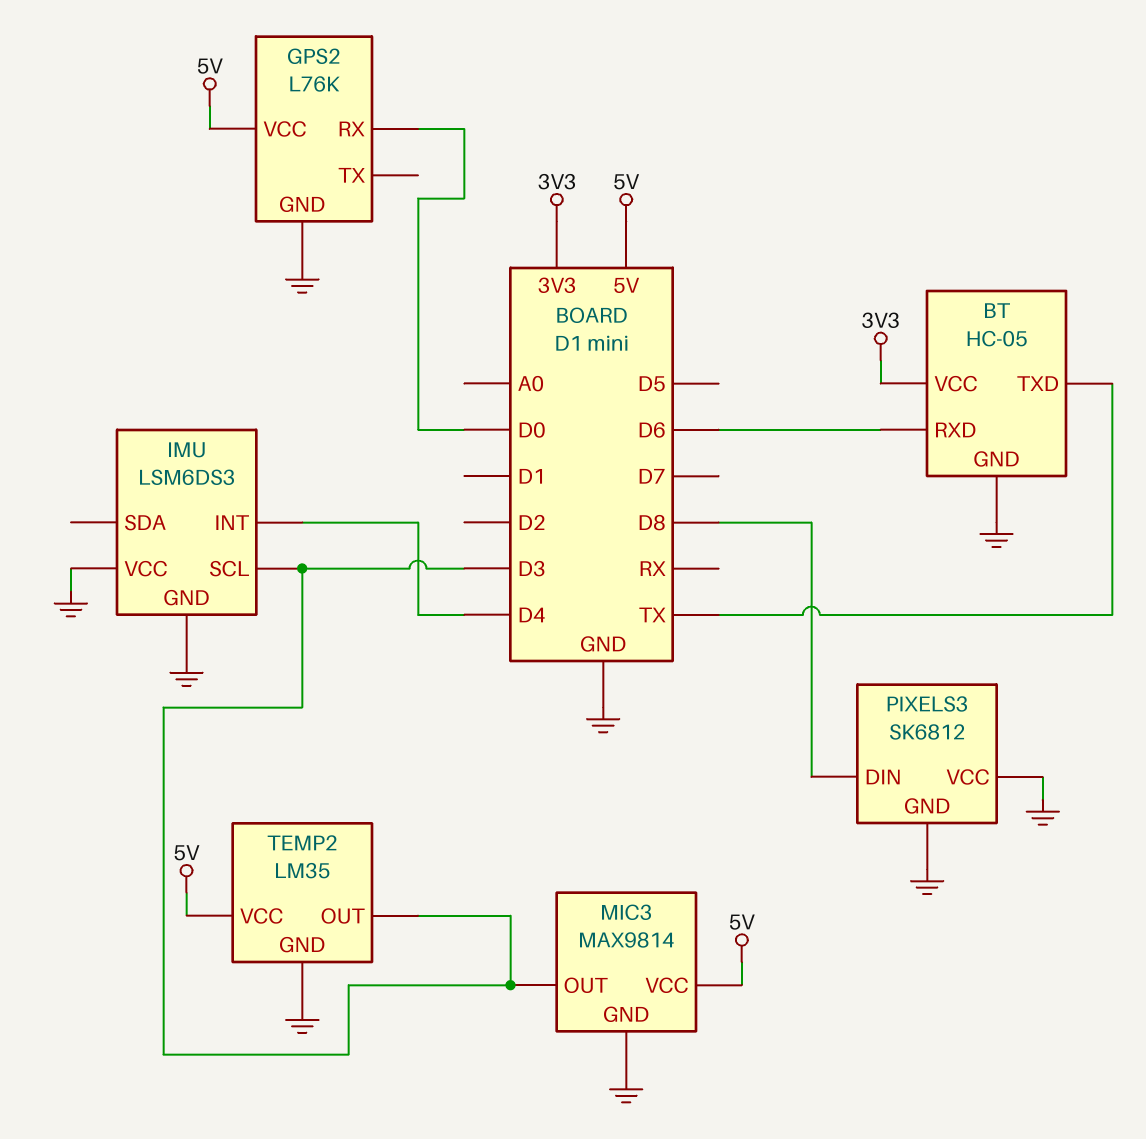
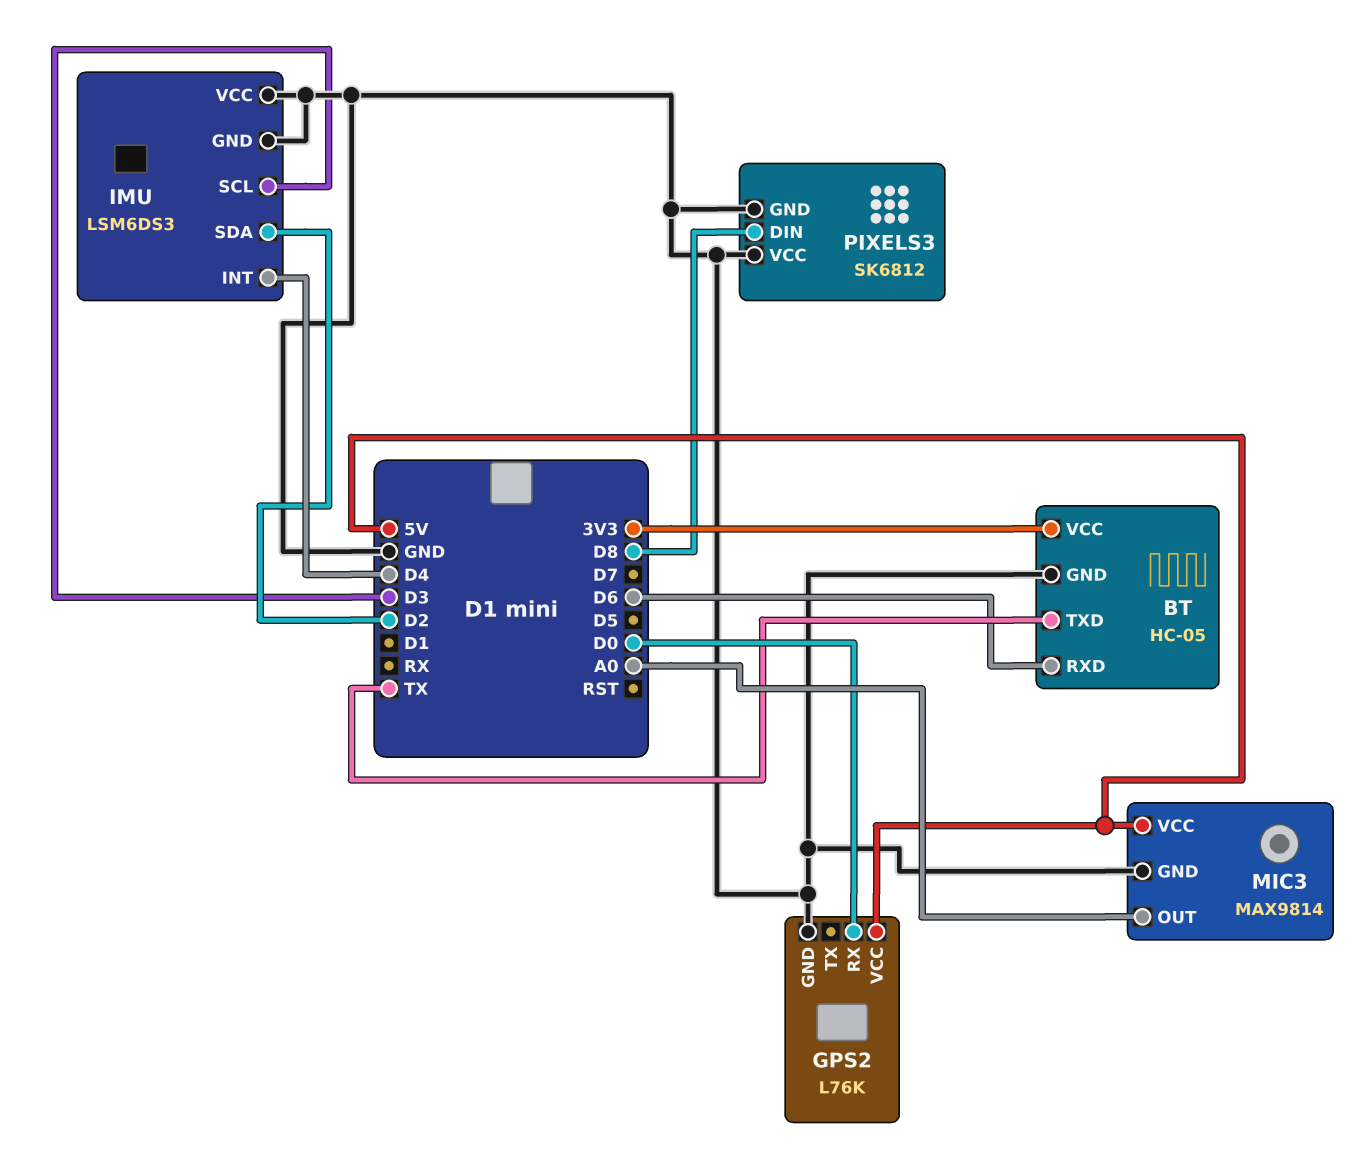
IMU pin SDA: none -> D2
MIC3 pin OUT: D3 -> A0
TEMP2: LM35 -> none
TEMP2 pin GND: GND -> none
TEMP2 pin OUT: D3 -> none
TEMP2 pin VCC: 5V -> none

